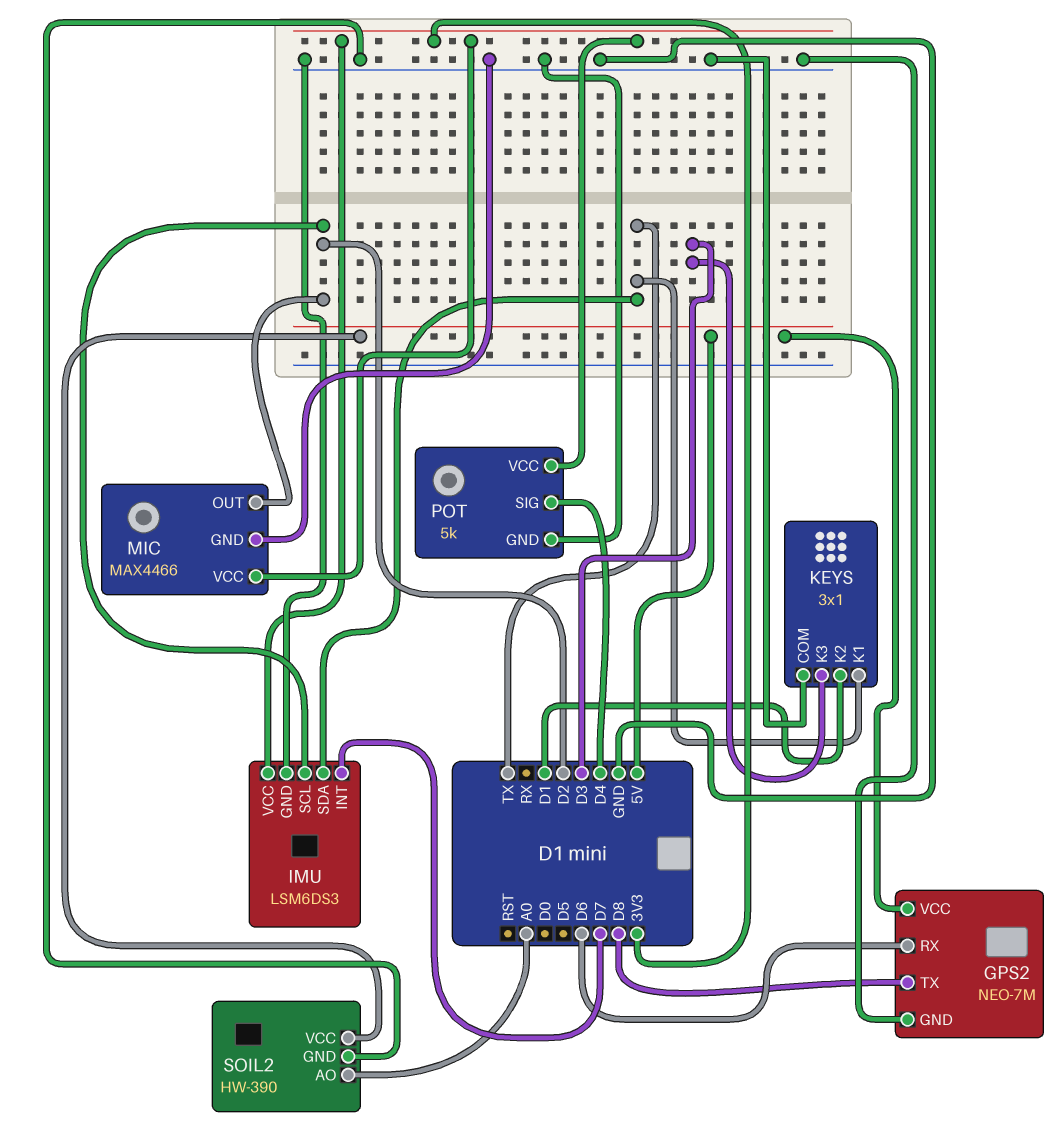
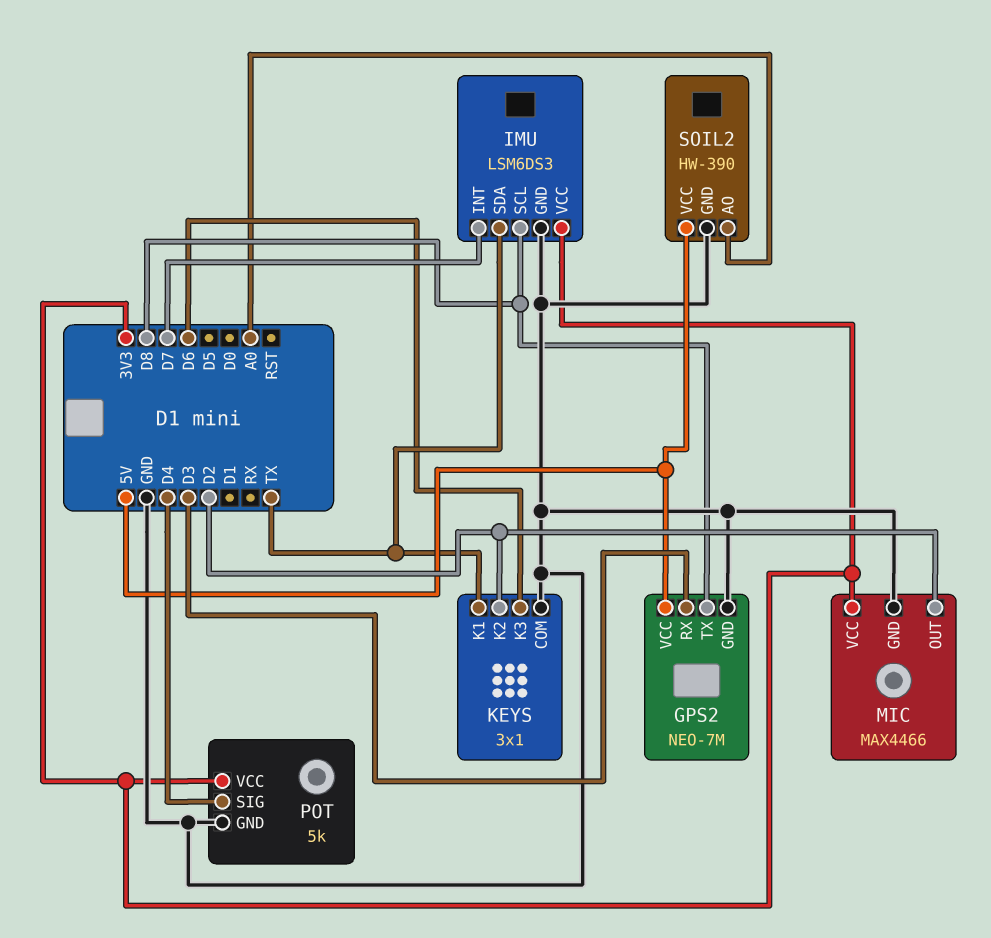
GPS2 pin RX: D6 -> D3
IMU pin SCL: D2 -> D8
KEYS pin K2: D1 -> D2
KEYS pin K3: D3 -> D6

